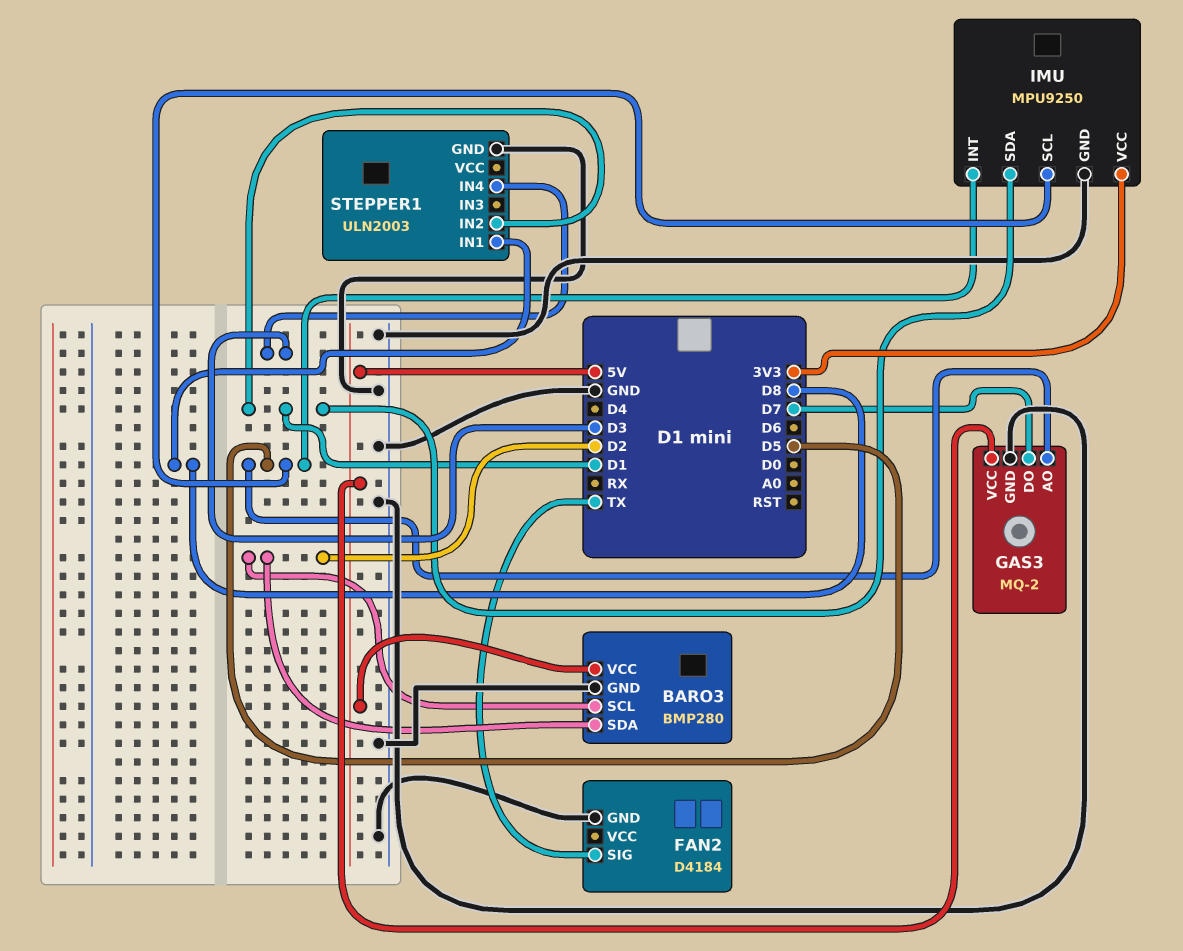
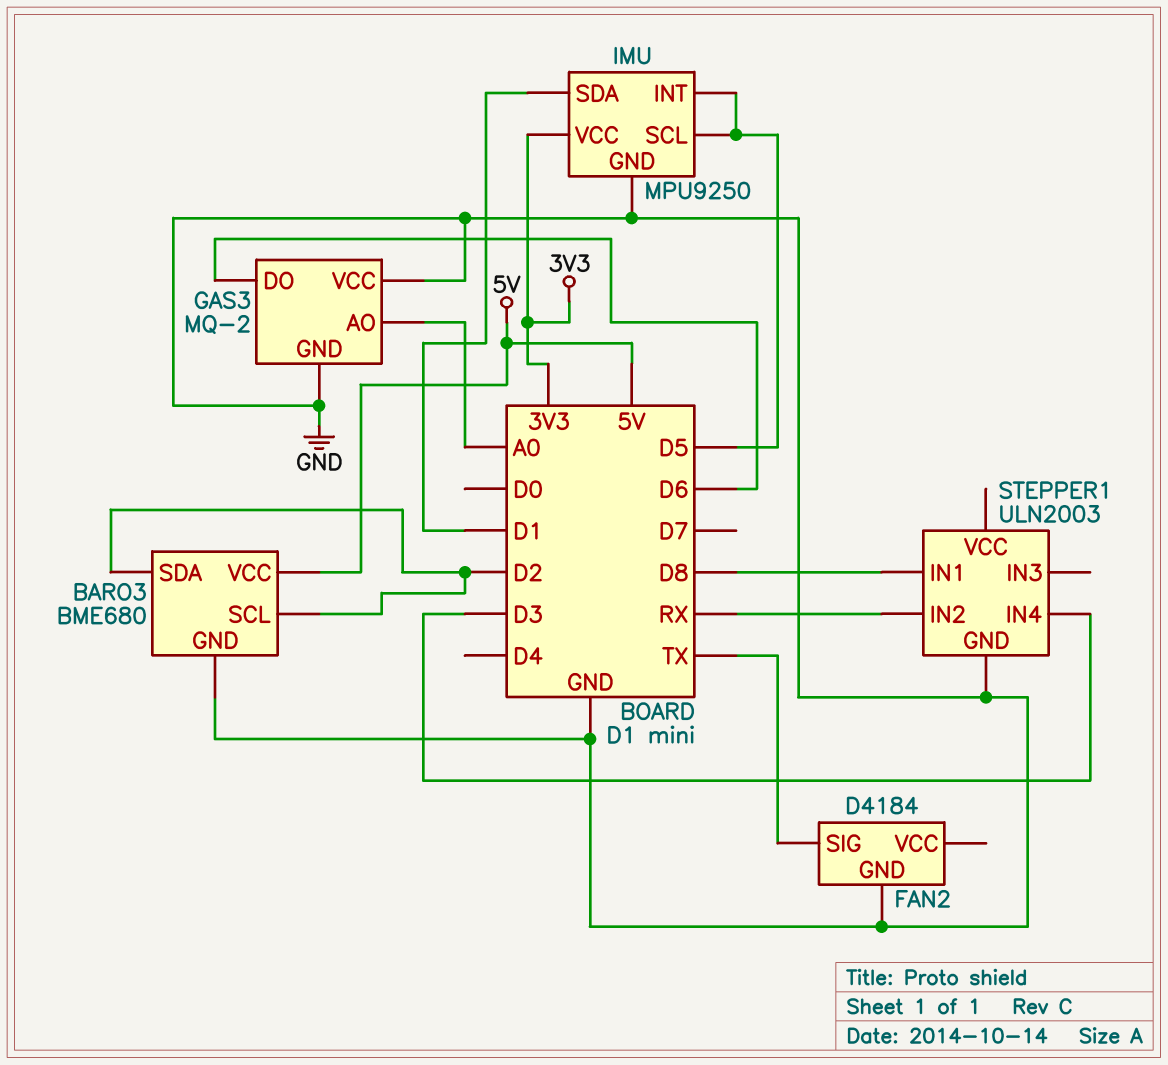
BARO3: BMP280 -> BME680
GAS3 pin AO: D5 -> A0
GAS3 pin DO: D7 -> D6
GAS3 pin VCC: 5V -> GND
STEPPER1 pin IN2: D1 -> RX

